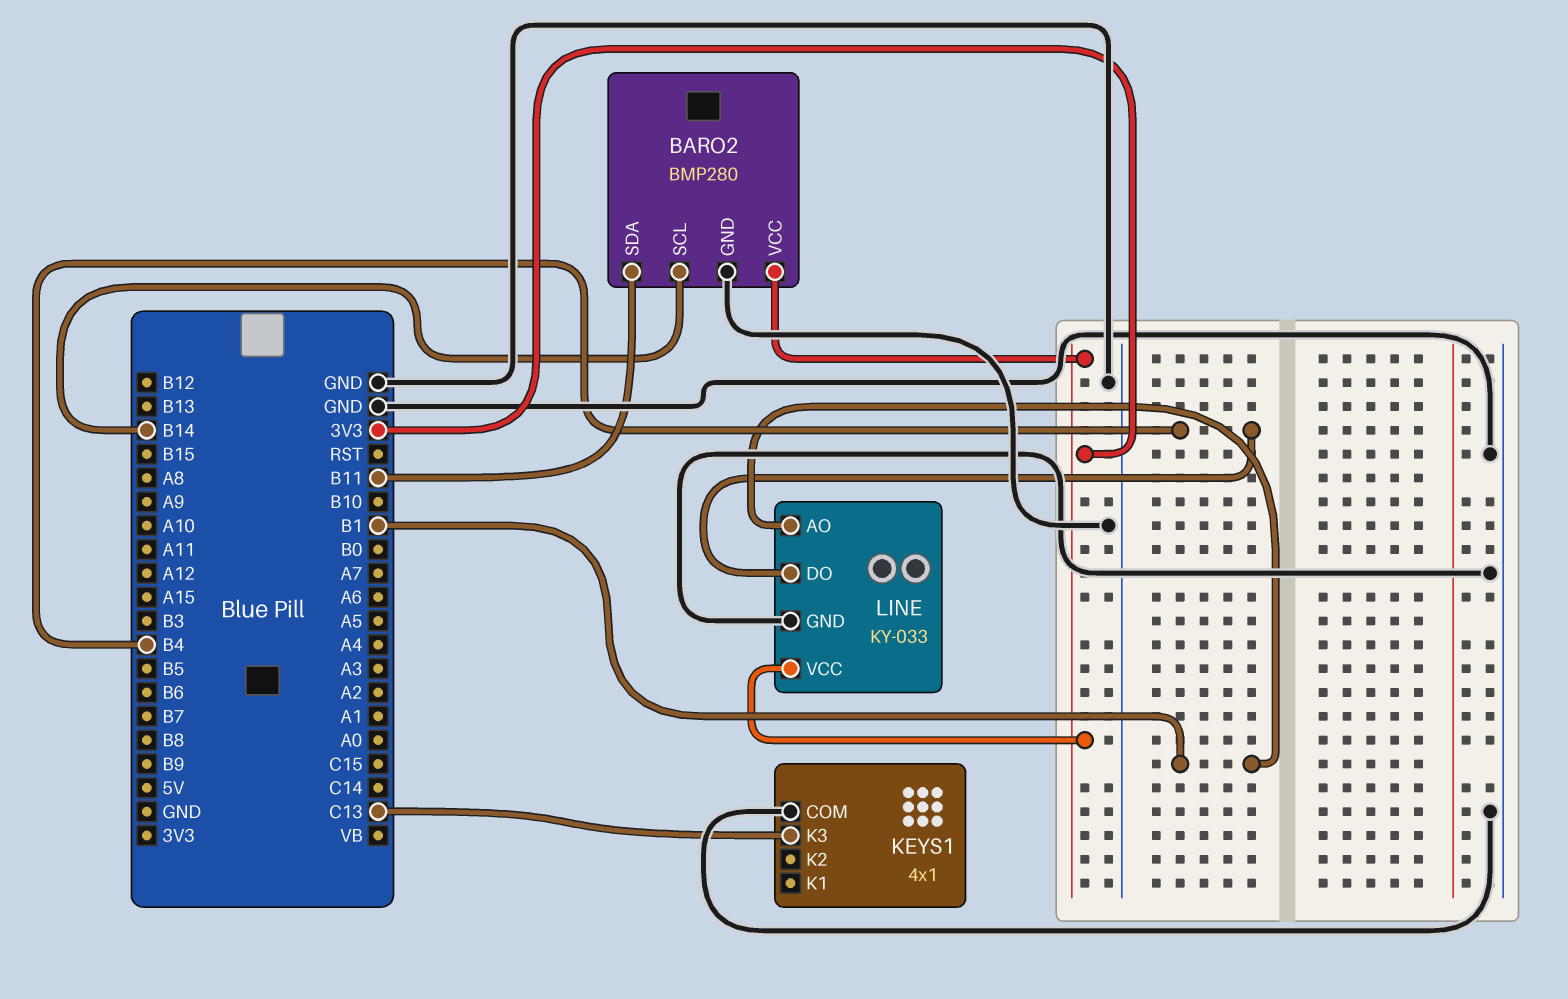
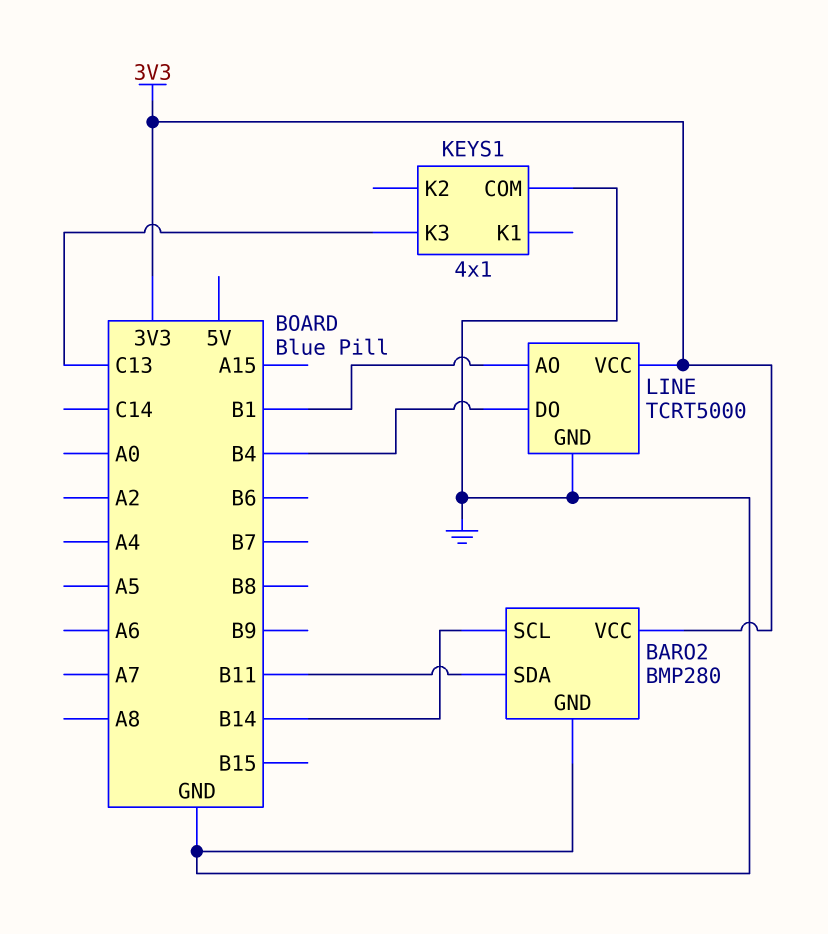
LINE: KY-033 -> TCRT5000

